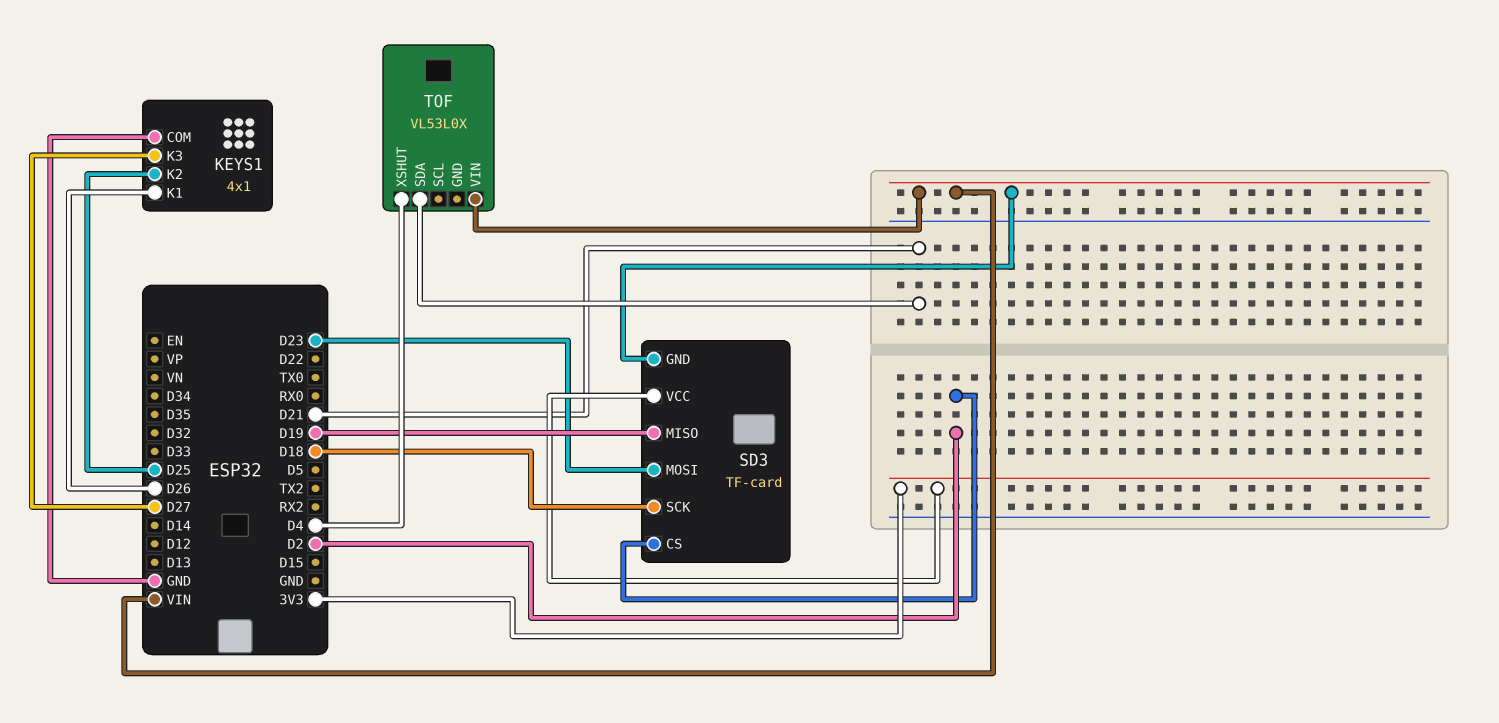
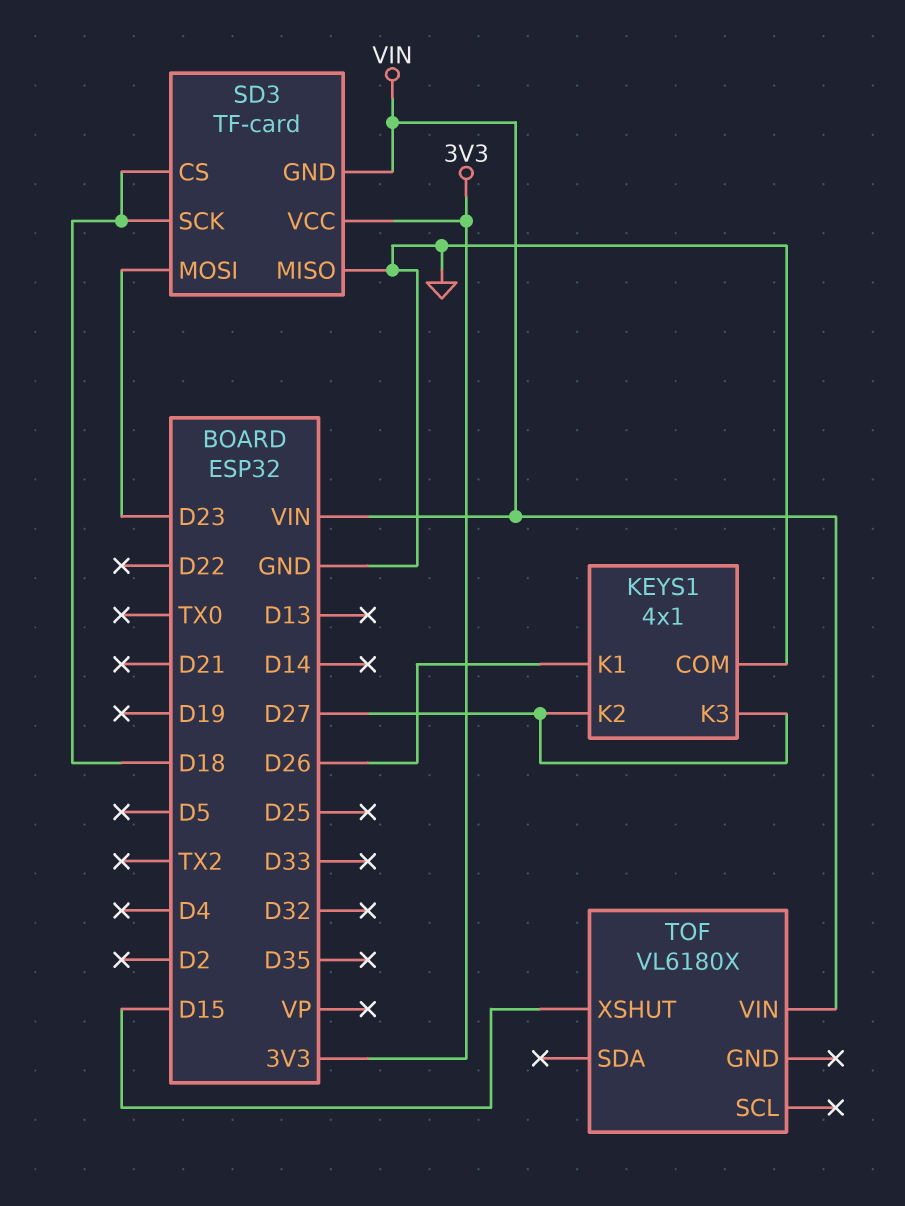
KEYS1 pin K2: D25 -> D27
SD3 pin CS: D2 -> D18
SD3 pin MISO: D19 -> GND
TOF: VL53L0X -> VL6180X
TOF pin SDA: D21 -> none
TOF pin XSHUT: D4 -> D15

